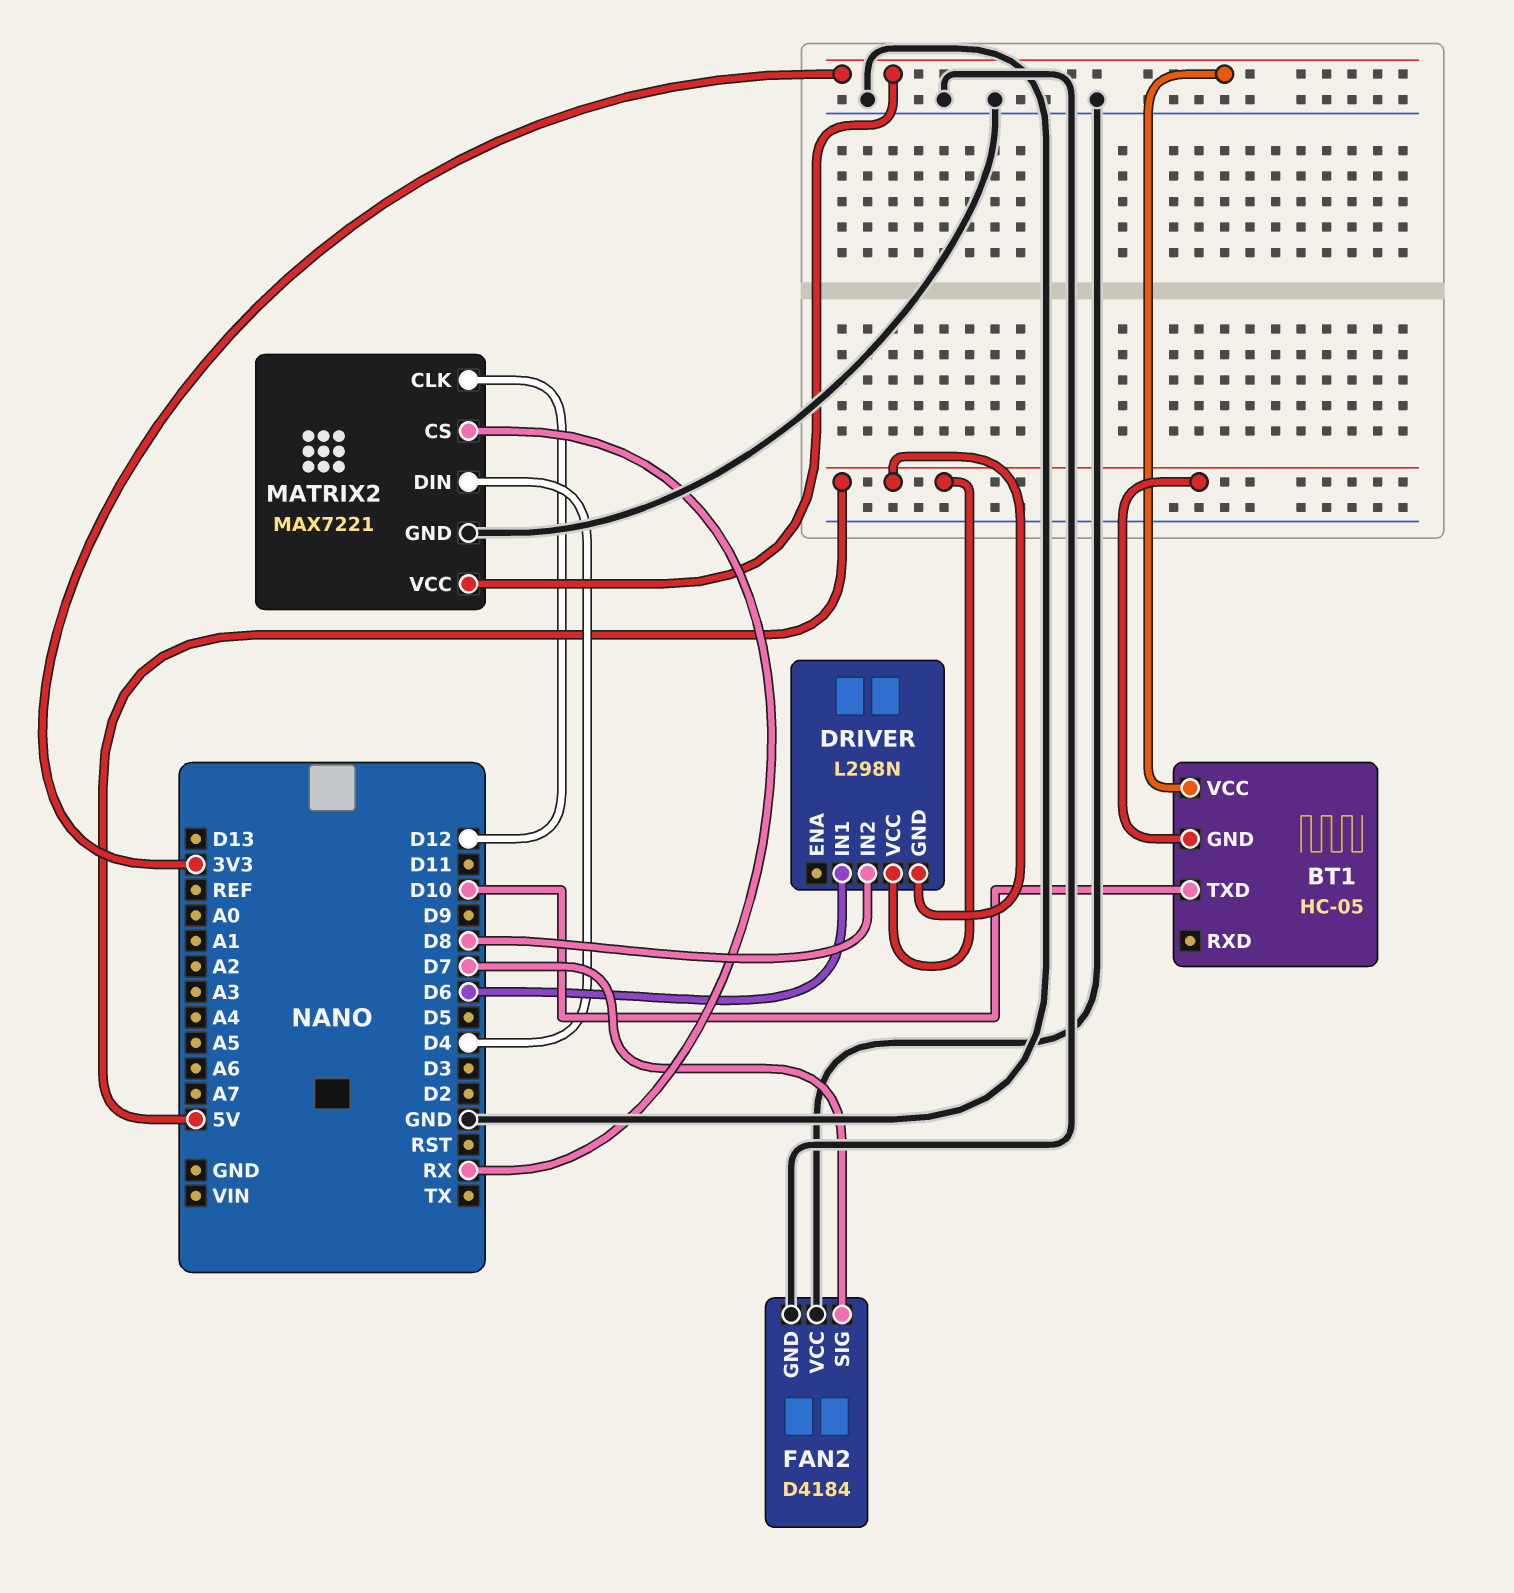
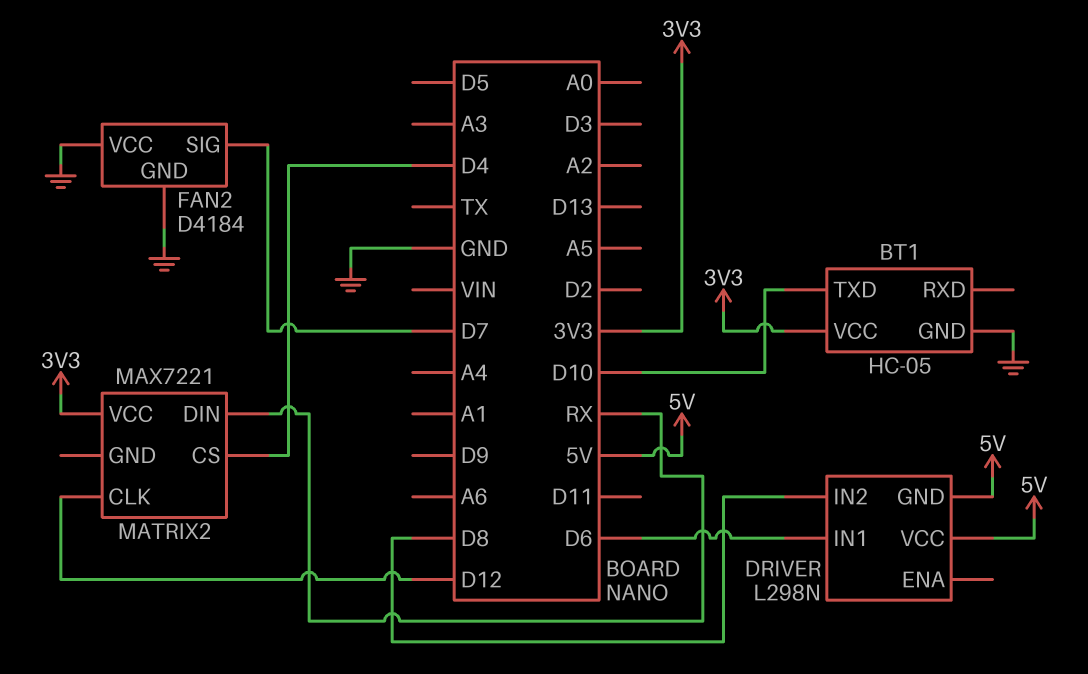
BT1 pin GND: 5V -> GND
MATRIX2 pin CS: RX -> D4
MATRIX2 pin DIN: D4 -> RX
MATRIX2 pin GND: GND -> none

